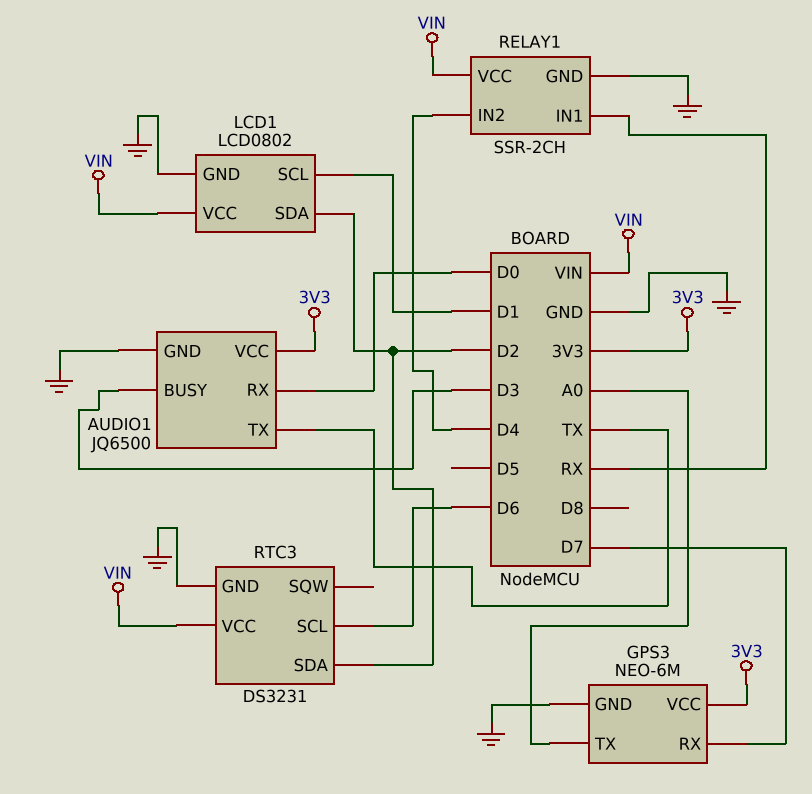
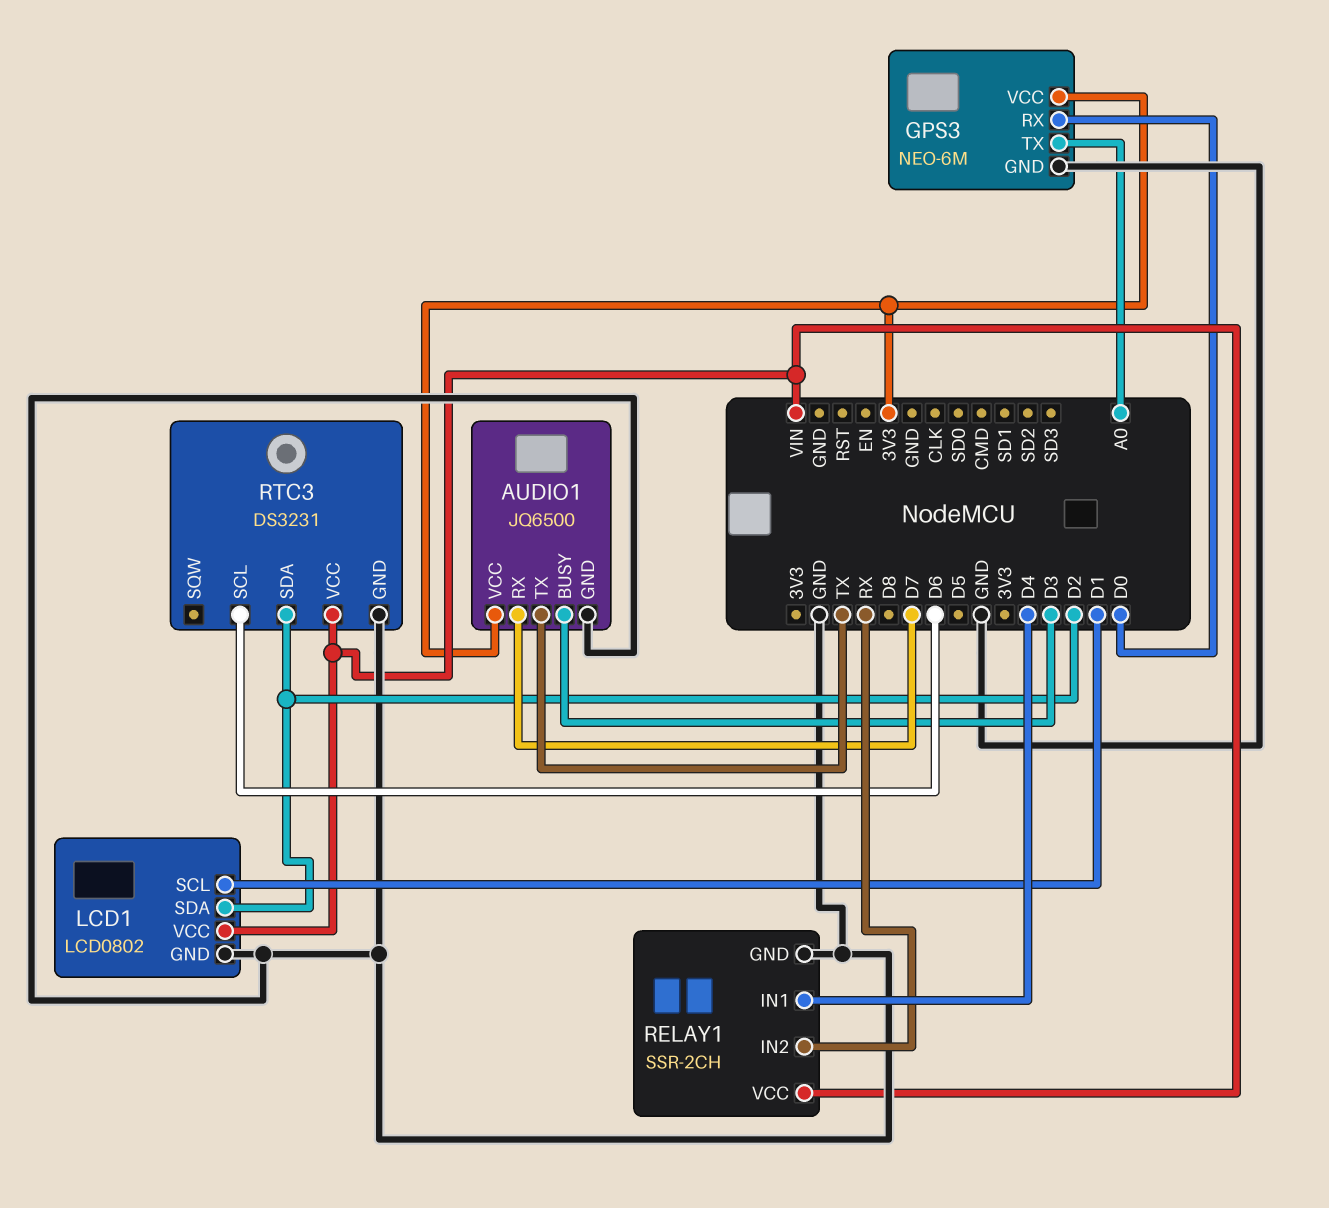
AUDIO1 pin RX: D0 -> D7
GPS3 pin RX: D7 -> D0
RELAY1 pin IN1: RX -> D4
RELAY1 pin IN2: D4 -> RX

